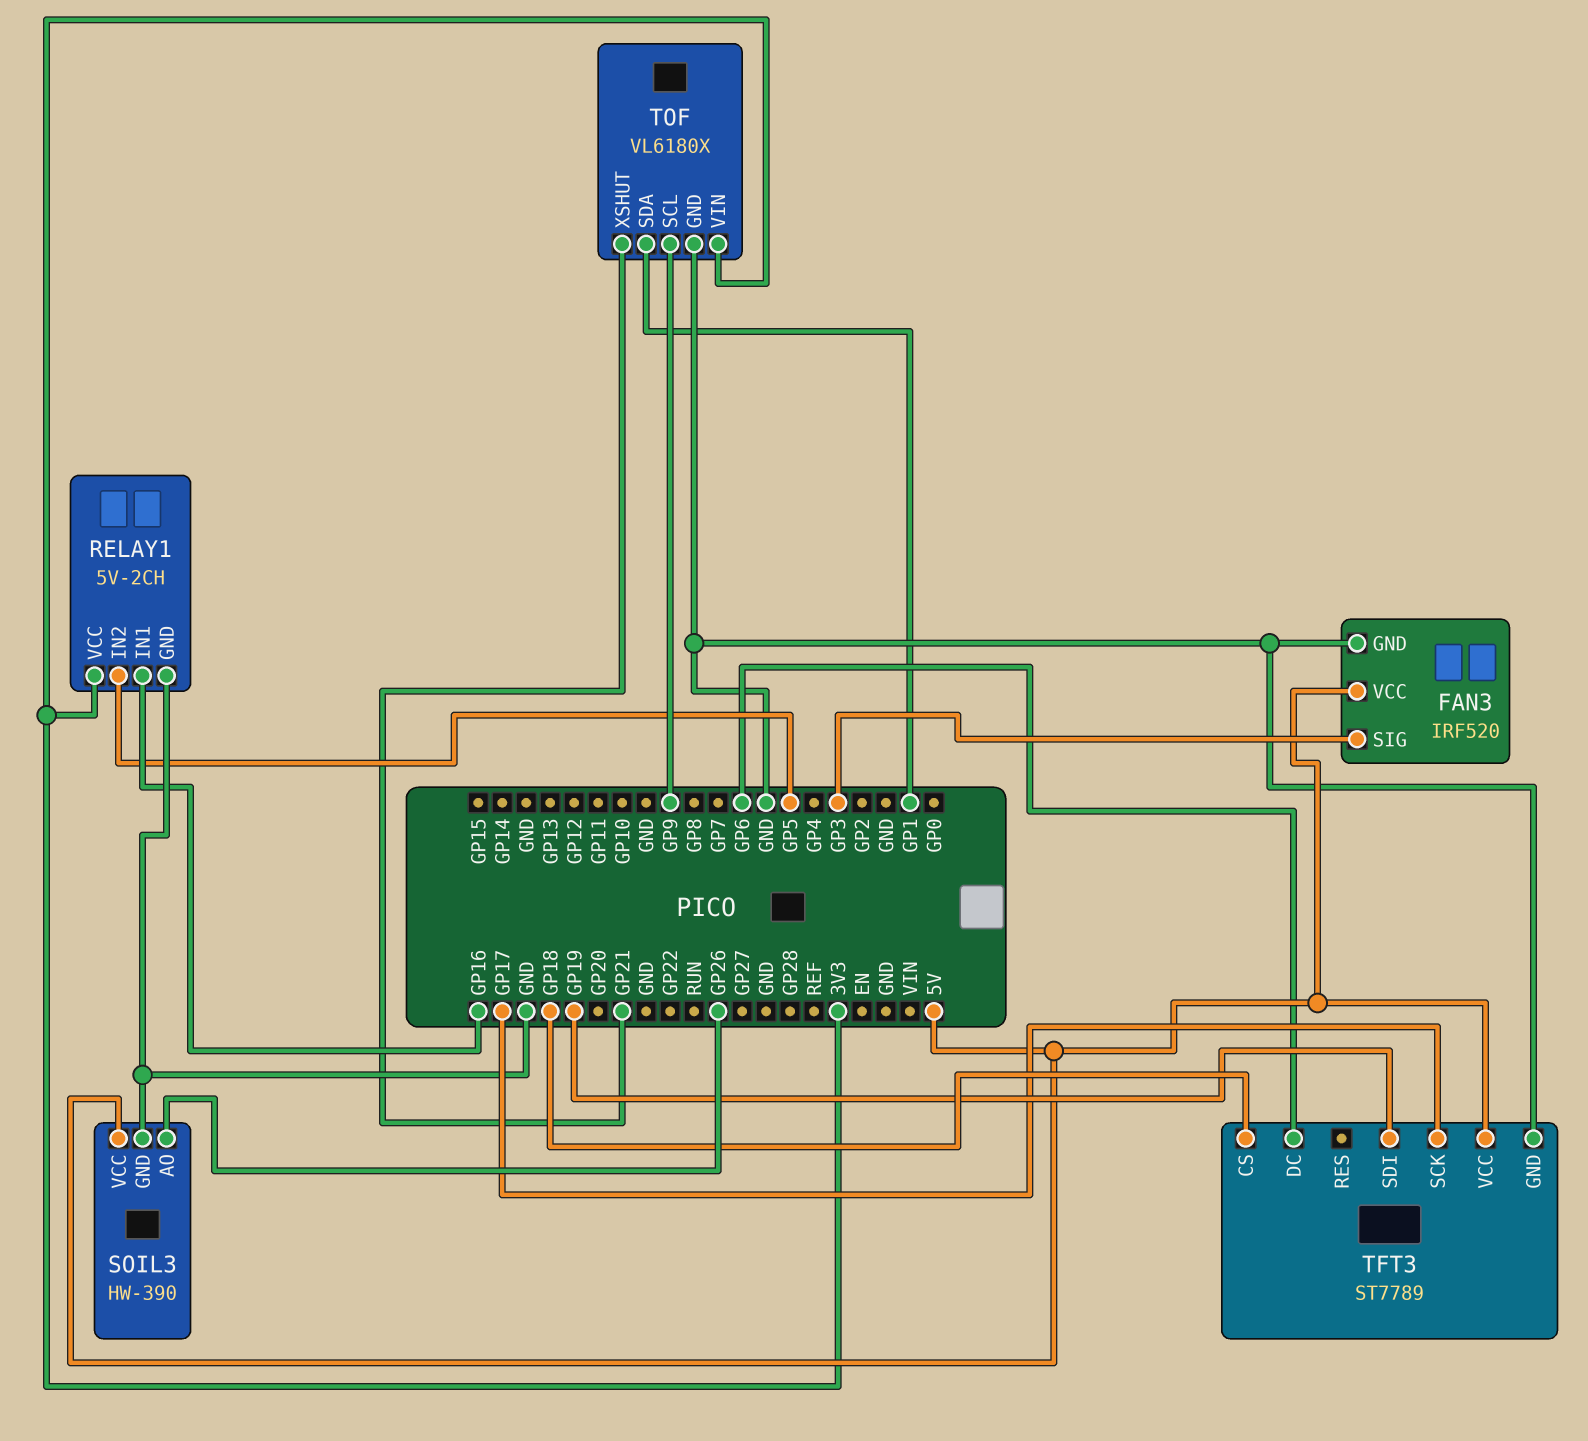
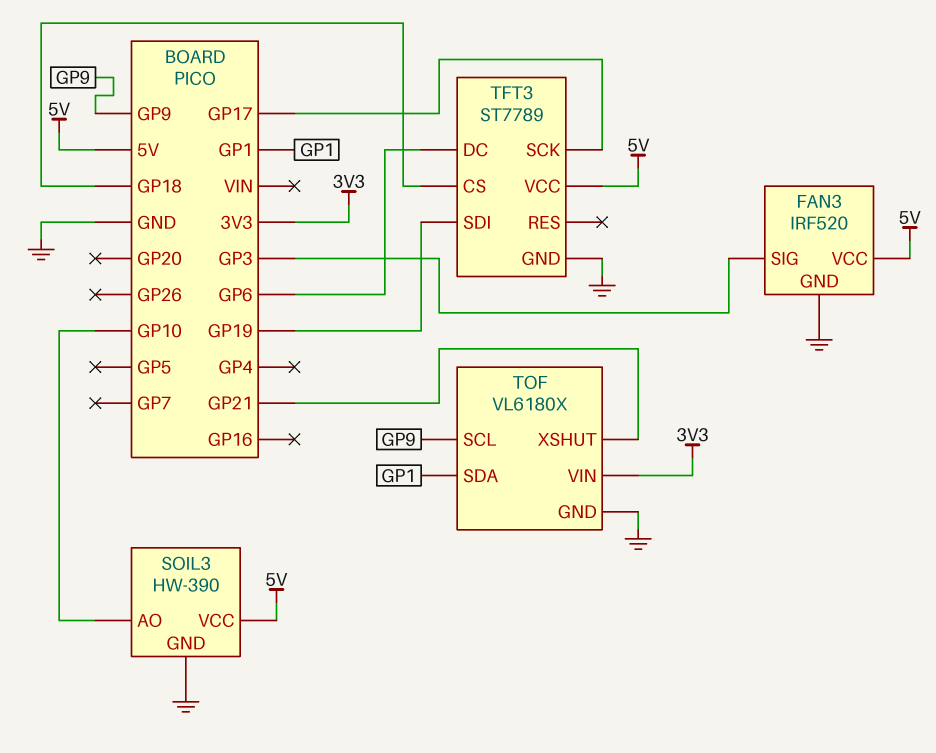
RELAY1: 5V-2CH -> none
RELAY1 pin GND: GND -> none
RELAY1 pin IN1: GP16 -> none
RELAY1 pin IN2: GP5 -> none
RELAY1 pin VCC: 3V3 -> none
SOIL3 pin AO: GP26 -> GP10

